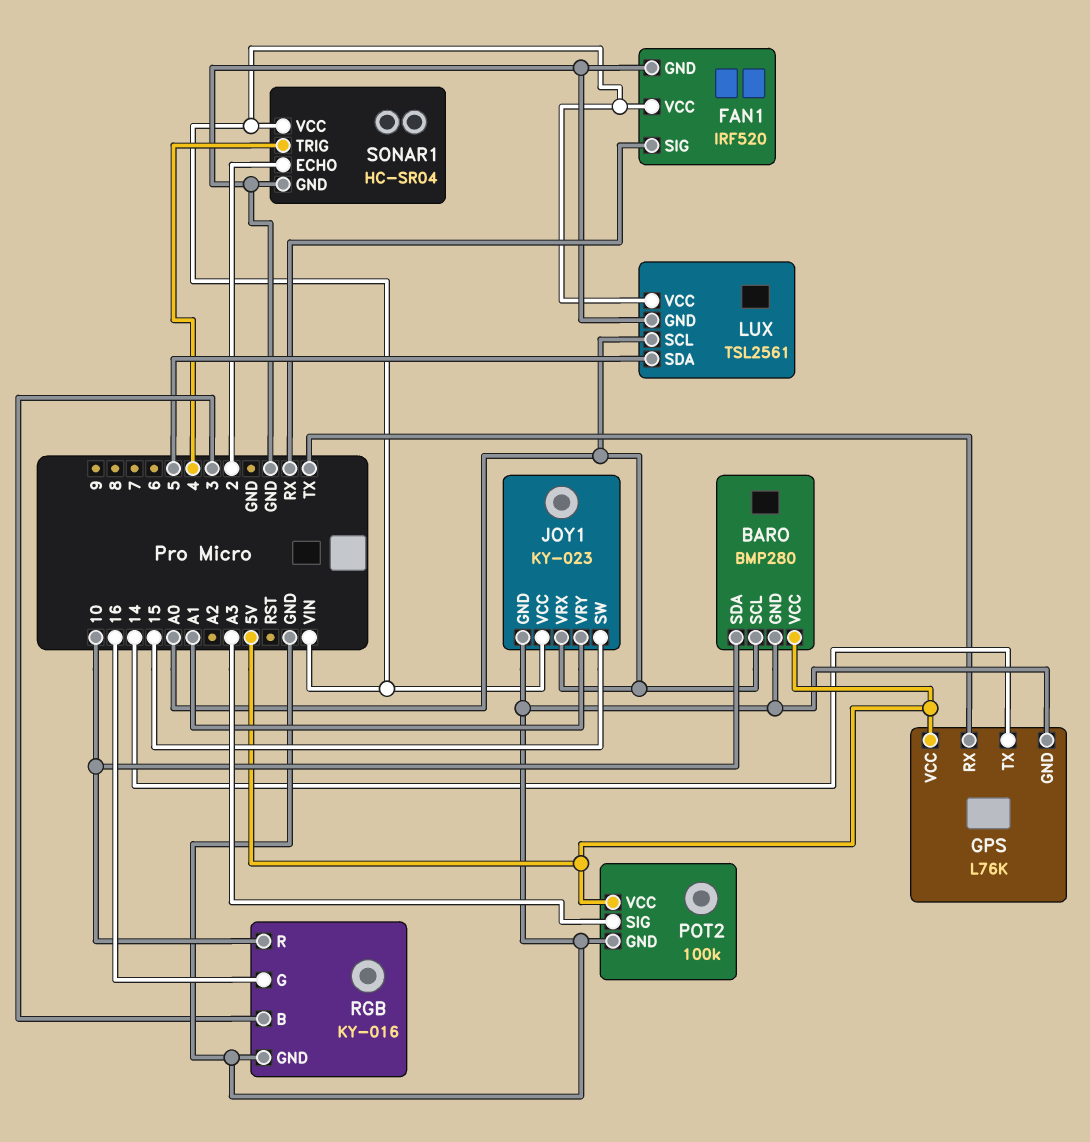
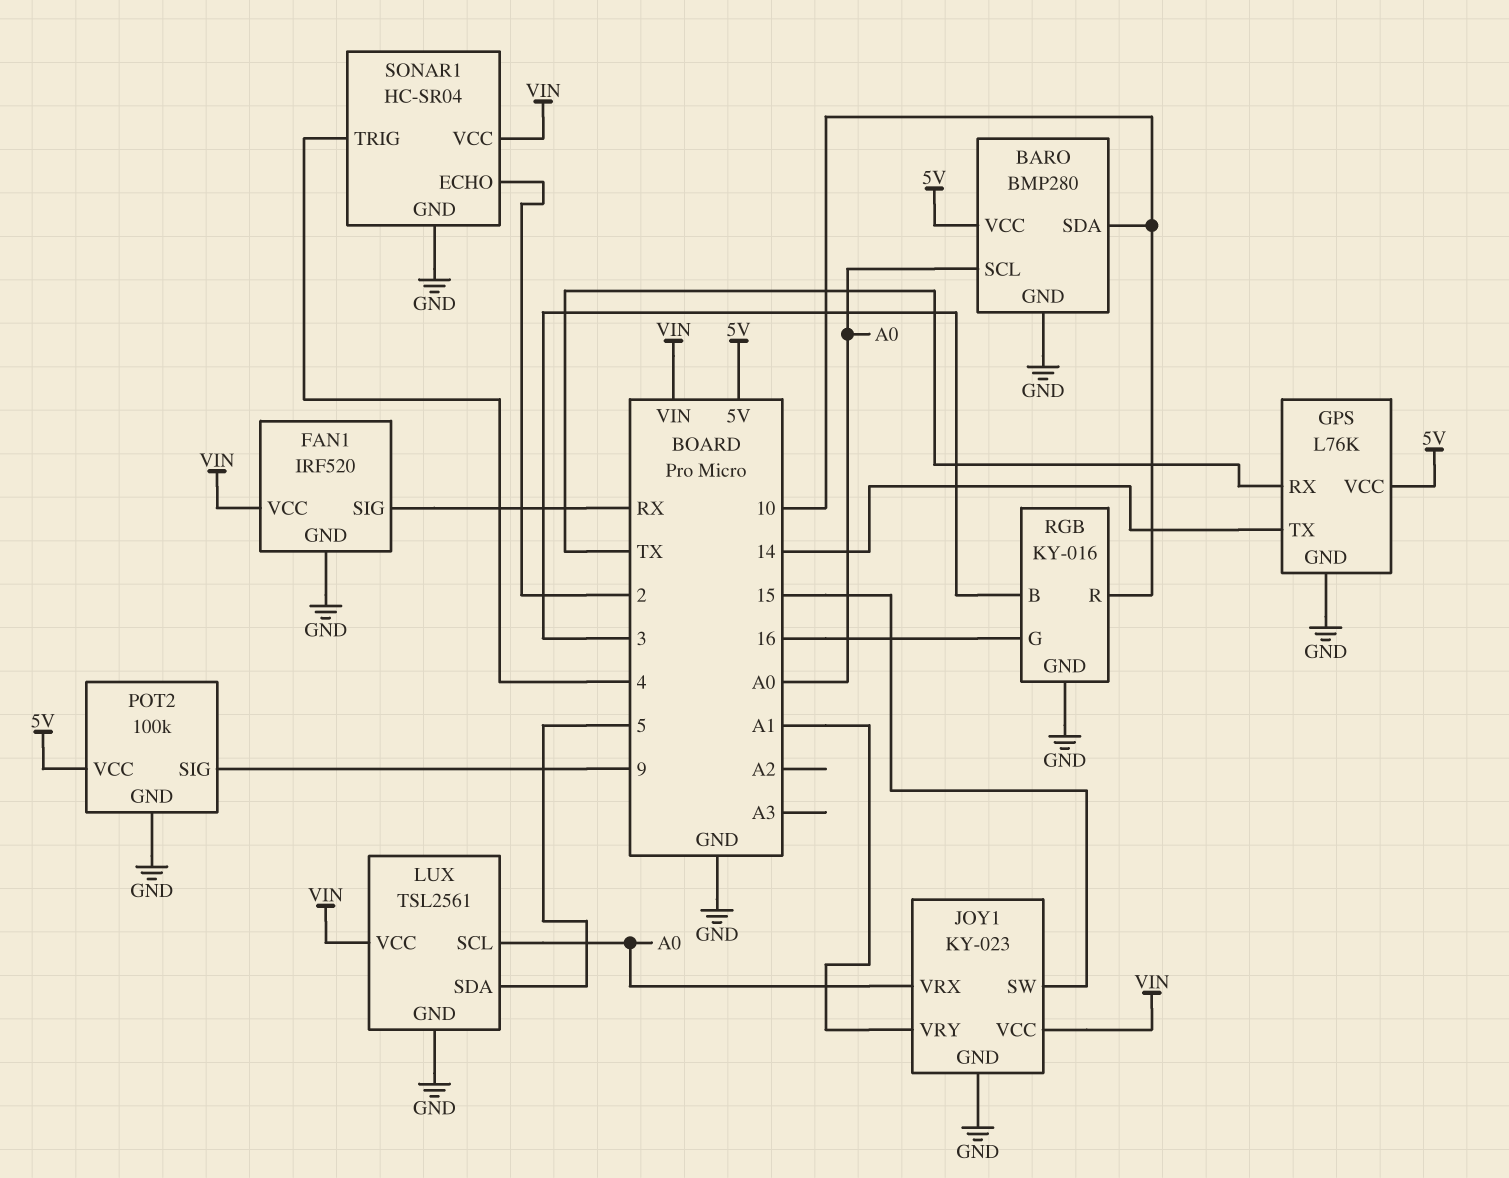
POT2 pin SIG: A3 -> 9

